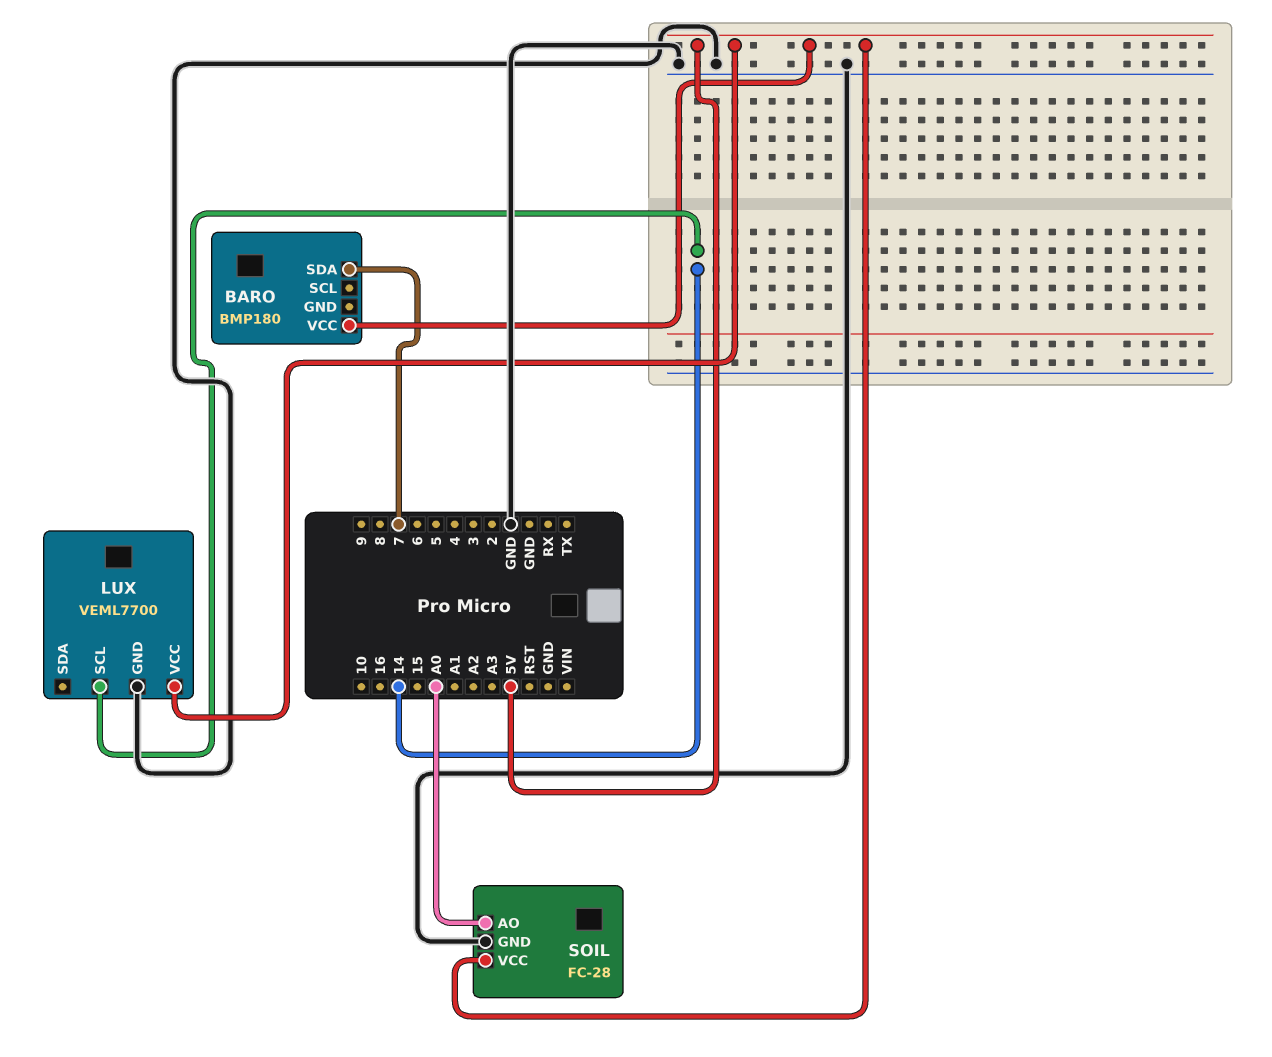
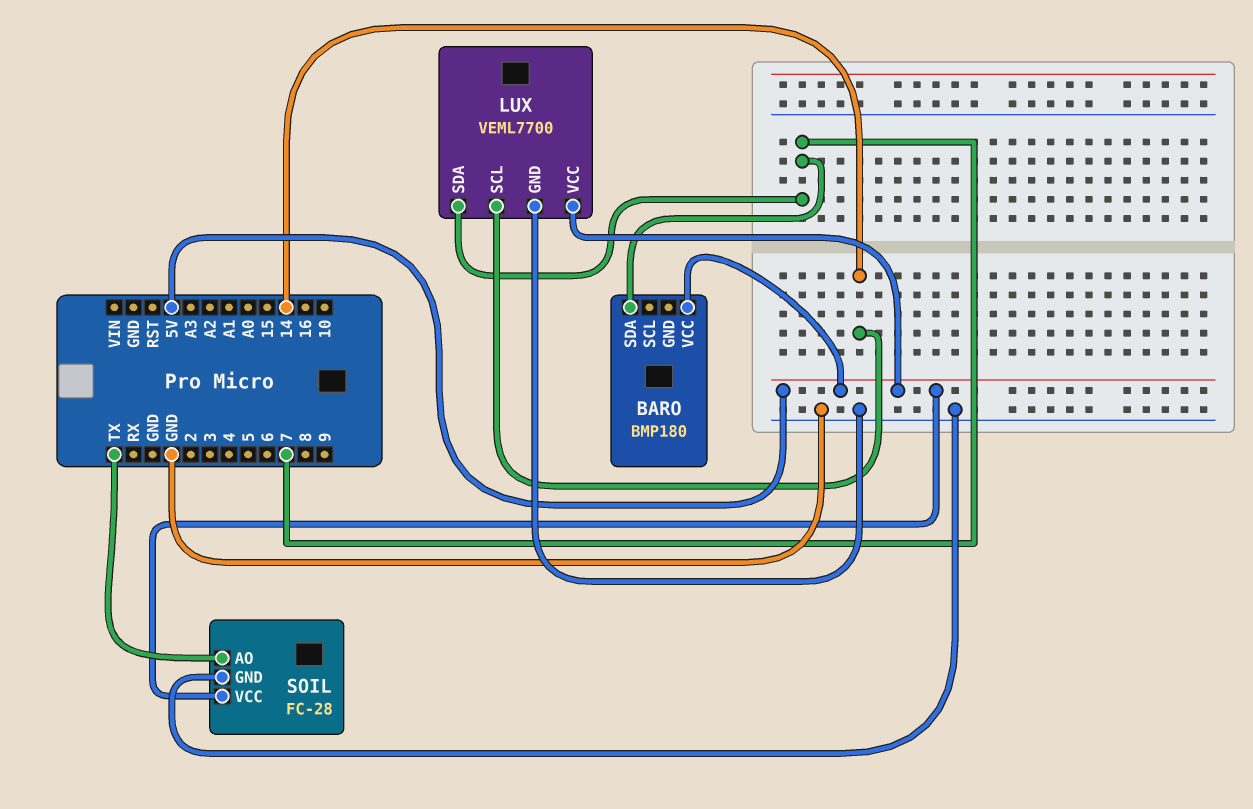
LUX pin SDA: none -> 7
SOIL pin AO: A0 -> TX

